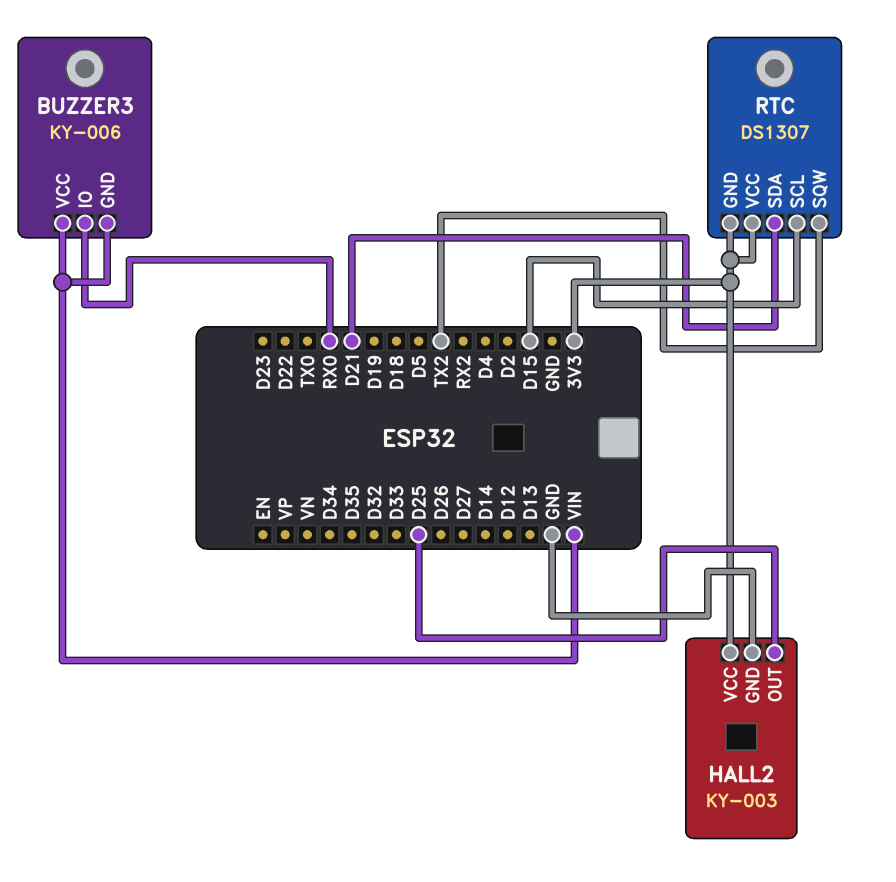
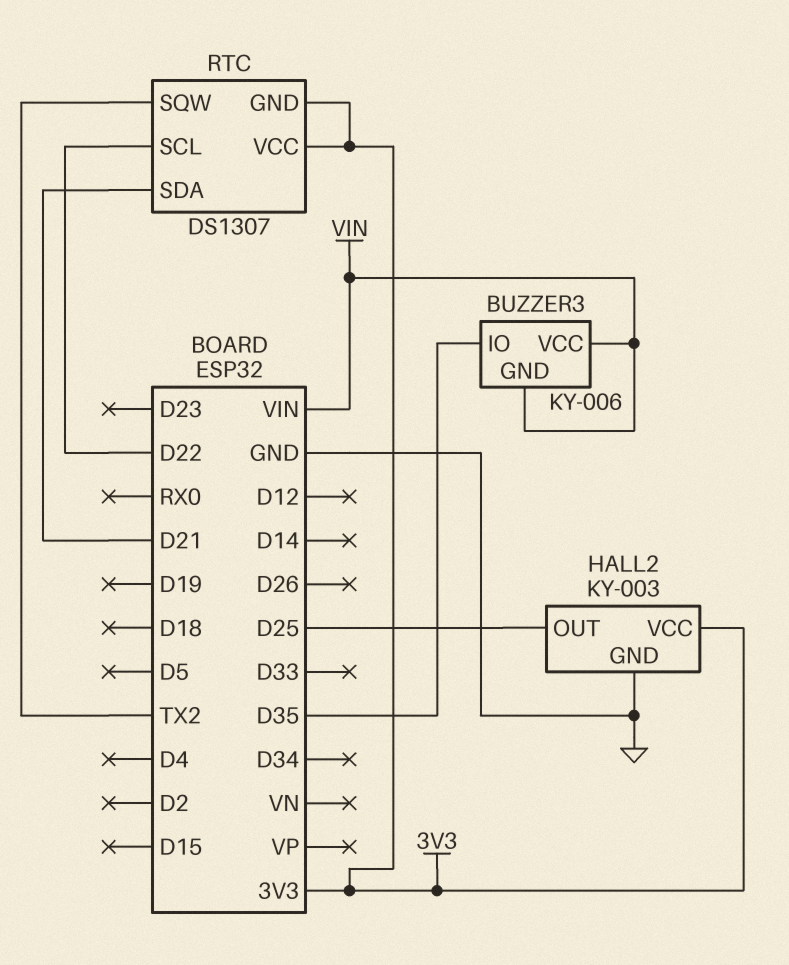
BUZZER3 pin IO: RX0 -> D35
RTC pin SCL: D15 -> D22

